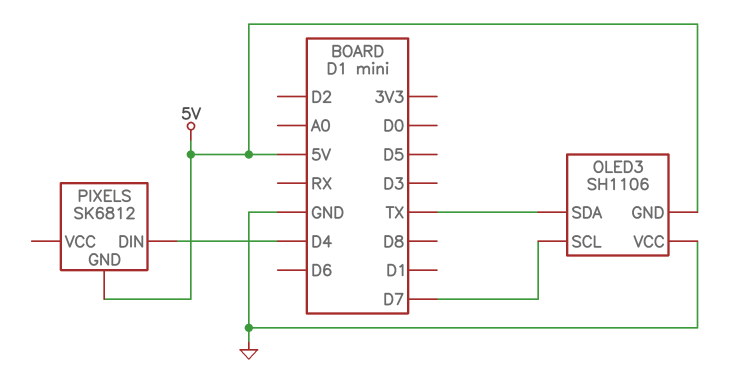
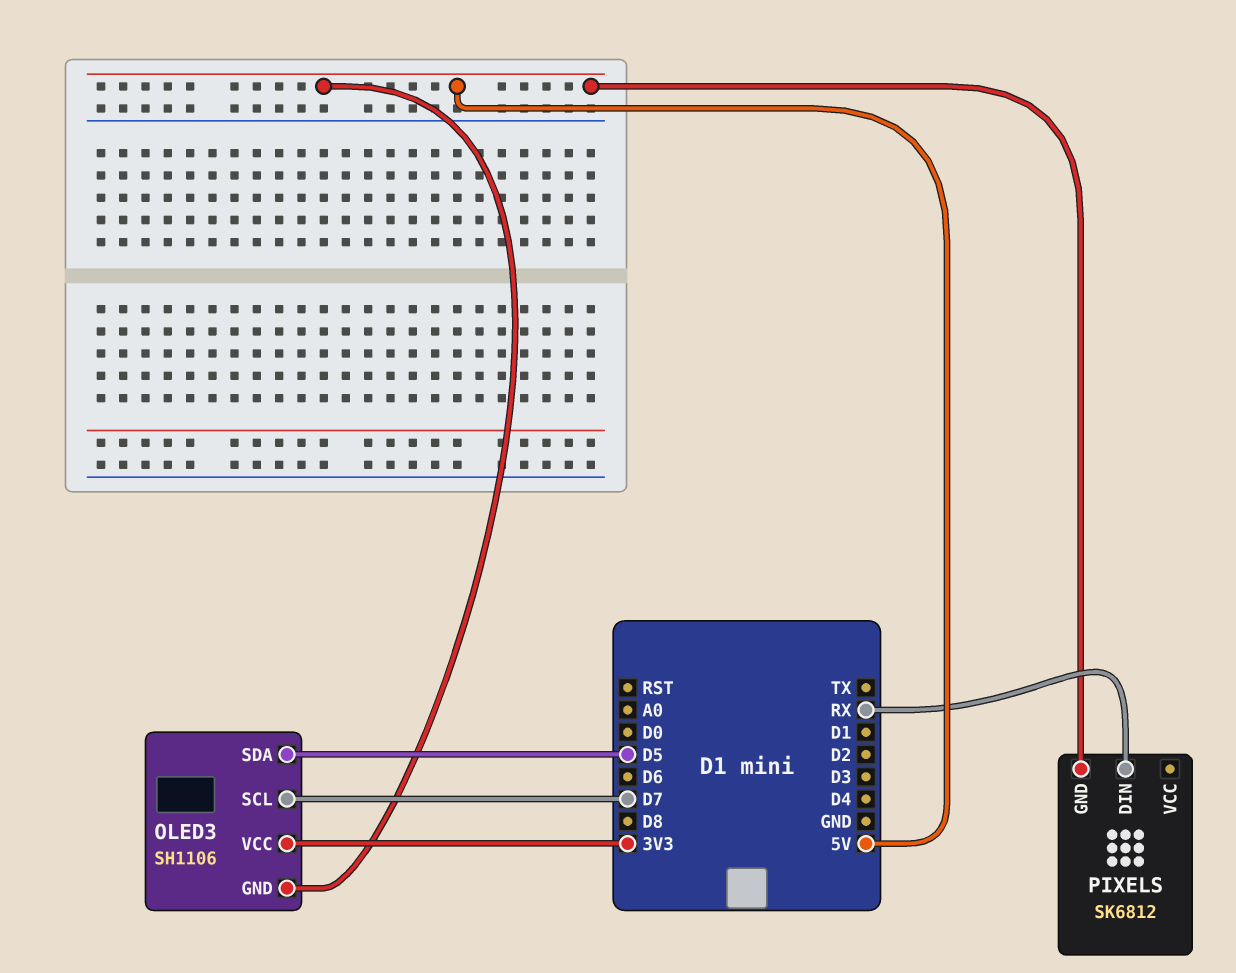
OLED3 pin SDA: TX -> D5
OLED3 pin VCC: GND -> 3V3
PIXELS pin DIN: D4 -> RX

